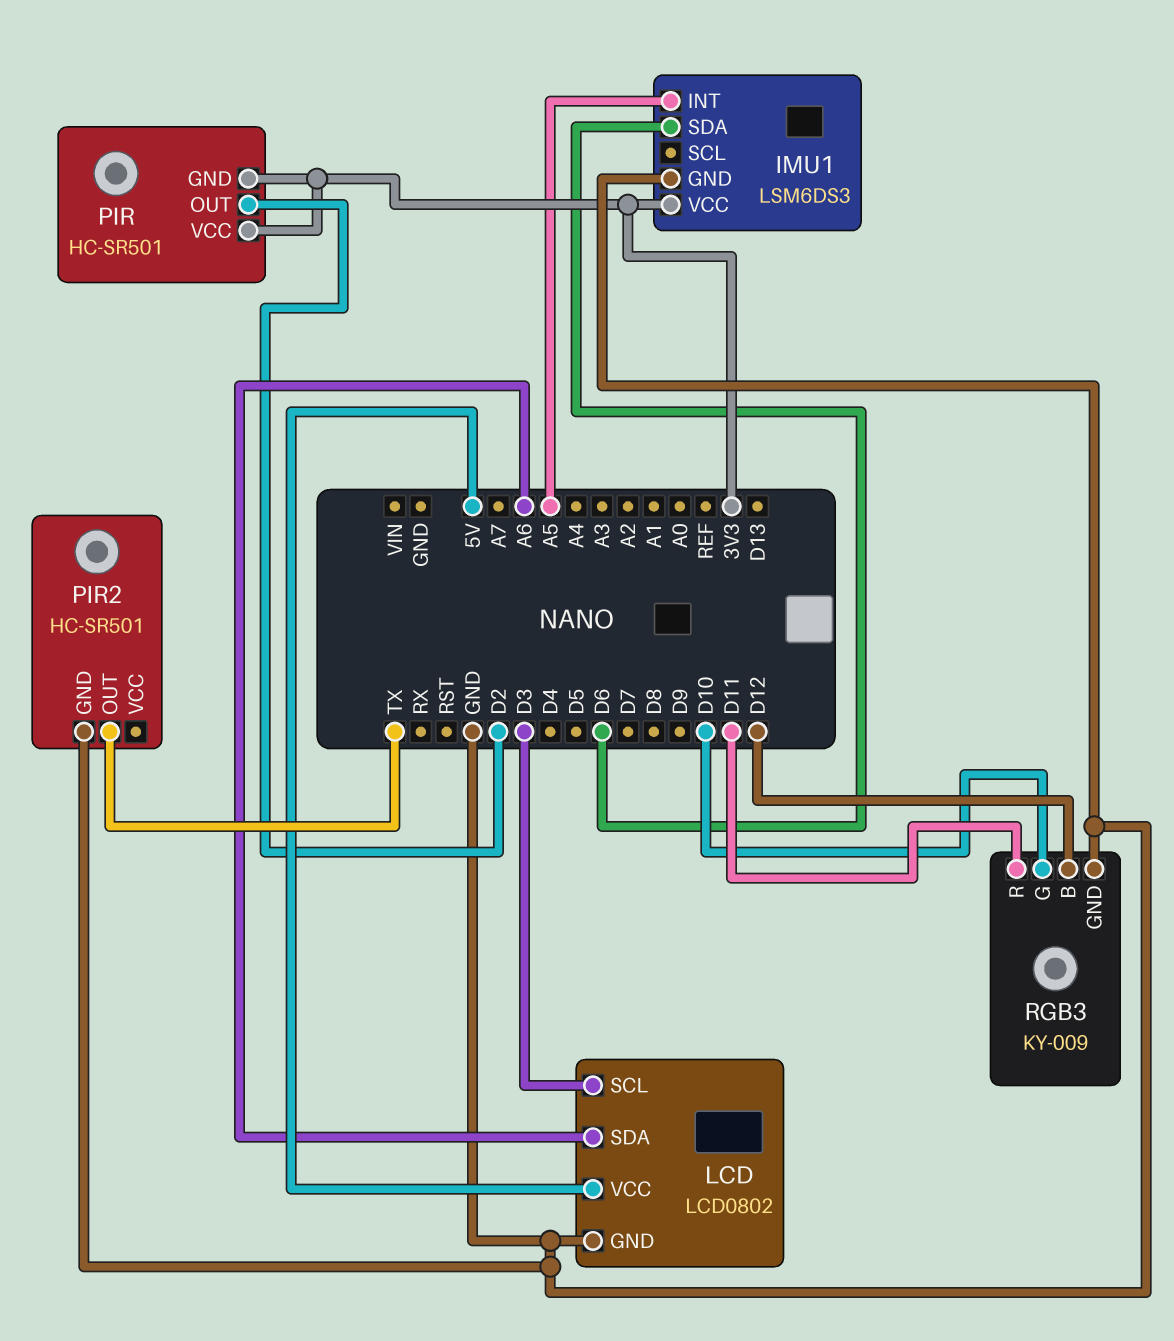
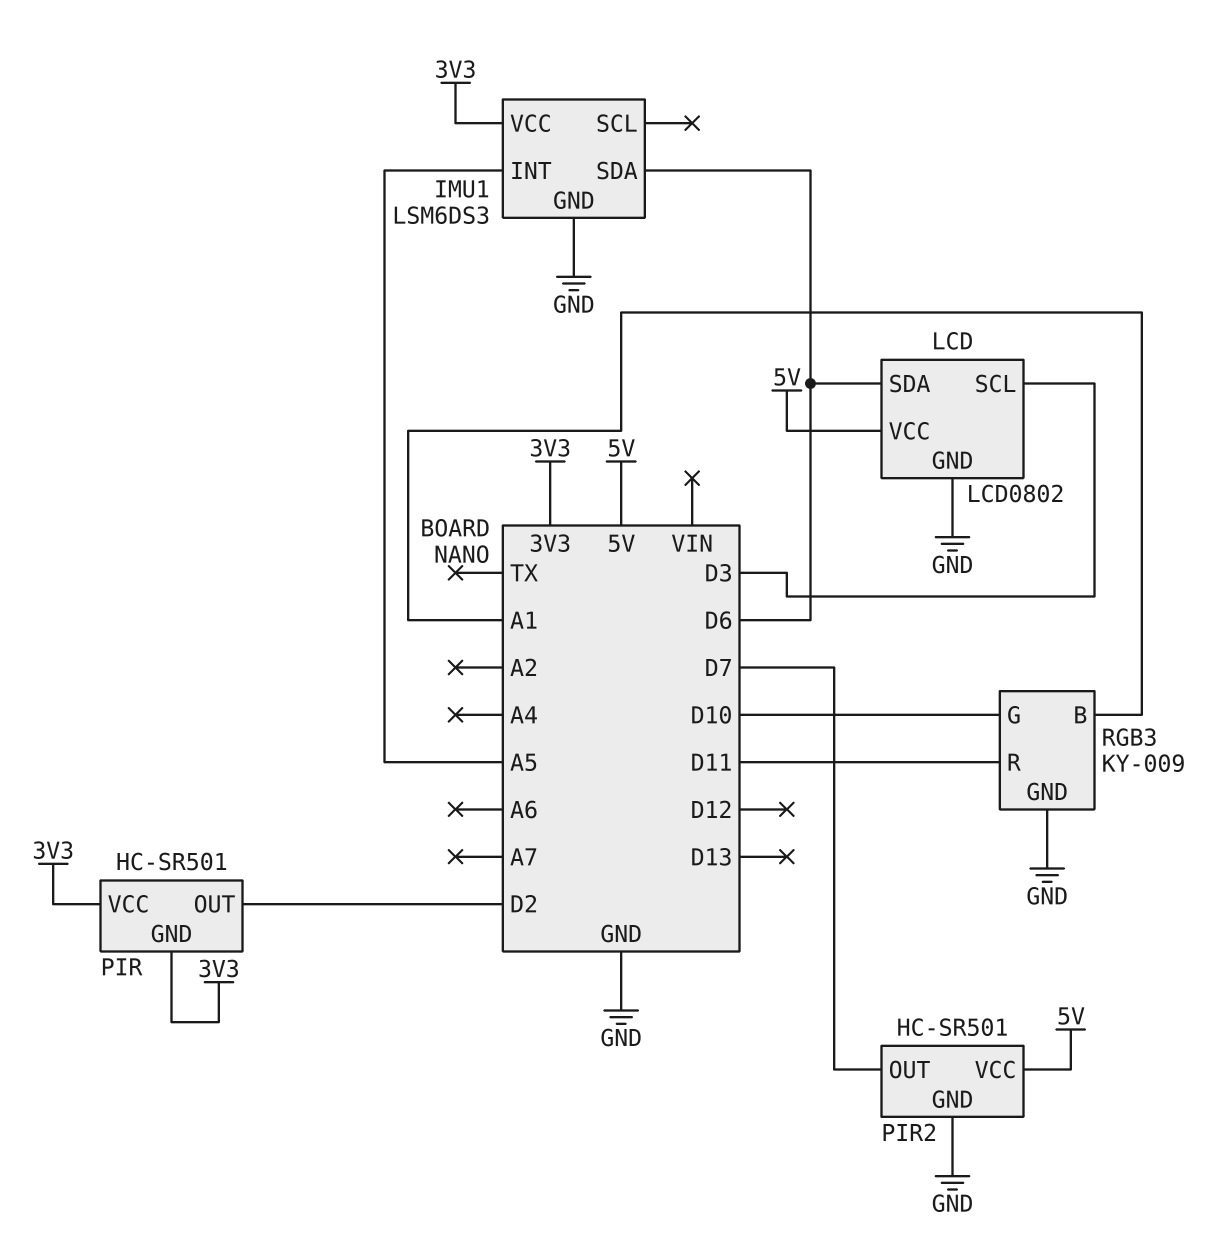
LCD pin SDA: A6 -> D6
PIR2 pin OUT: TX -> D7
PIR2 pin VCC: none -> 5V
RGB3 pin B: D12 -> A1

